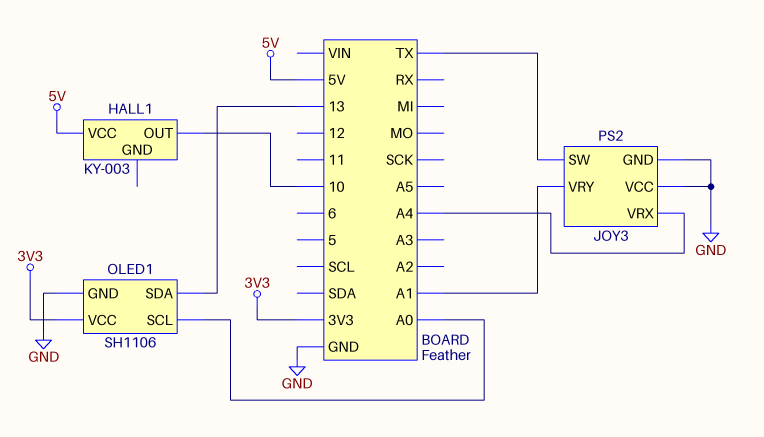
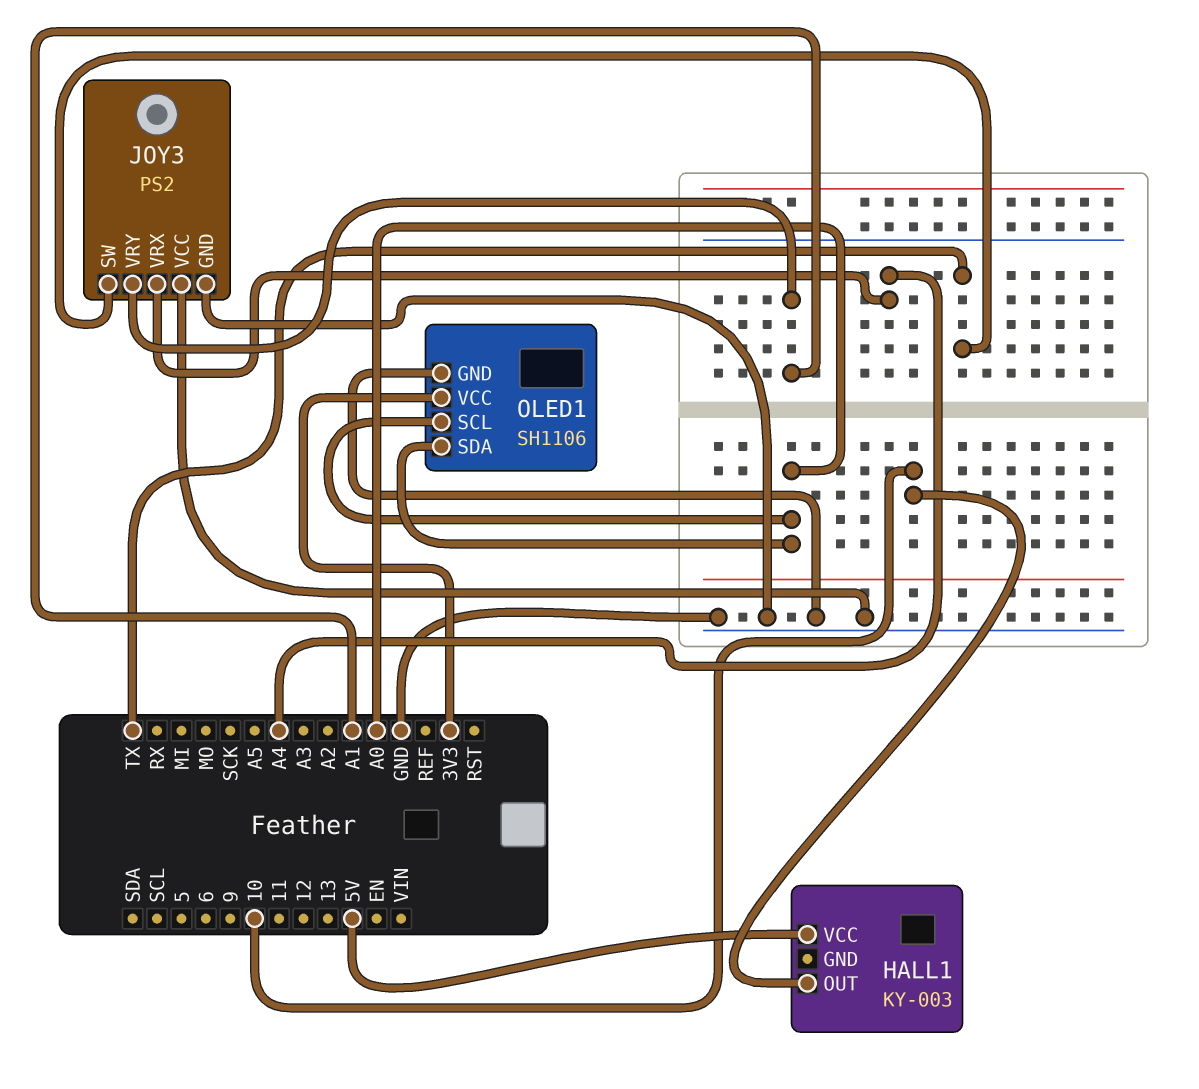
OLED1 pin SDA: 13 -> A0

